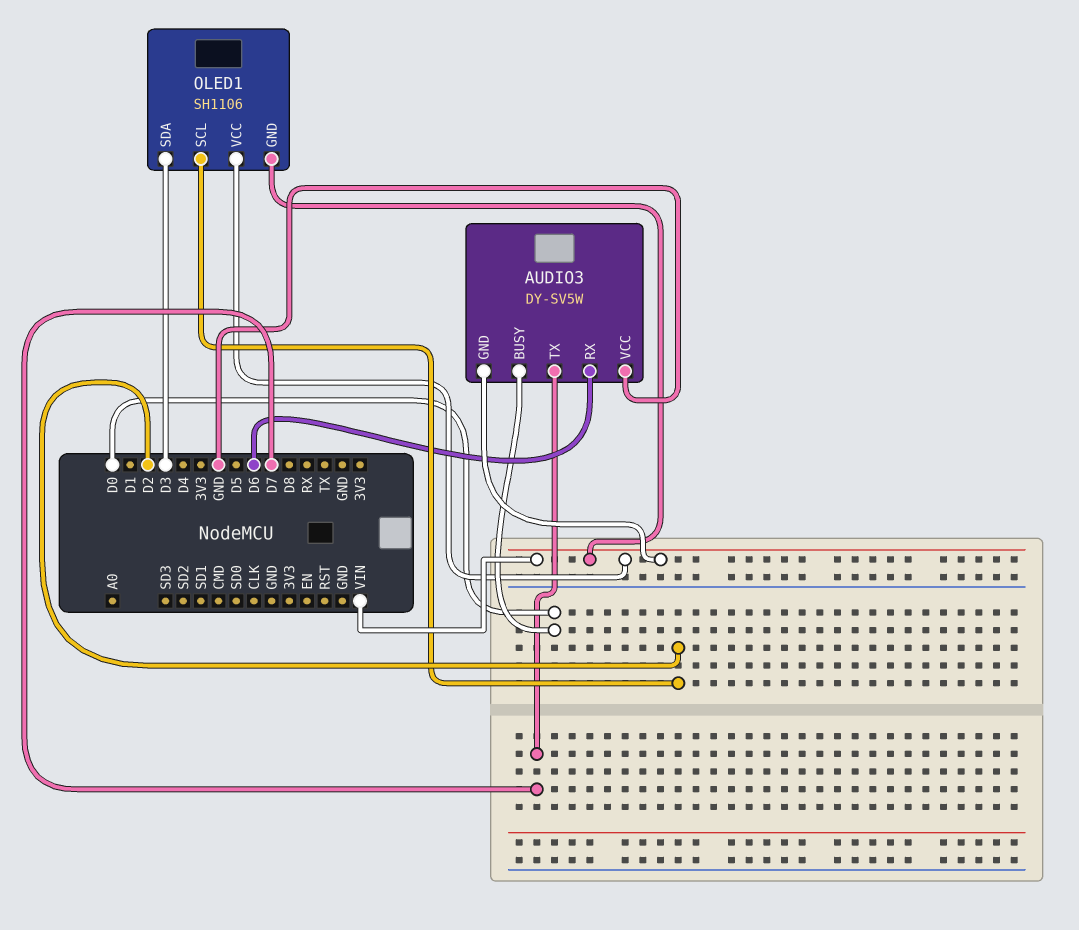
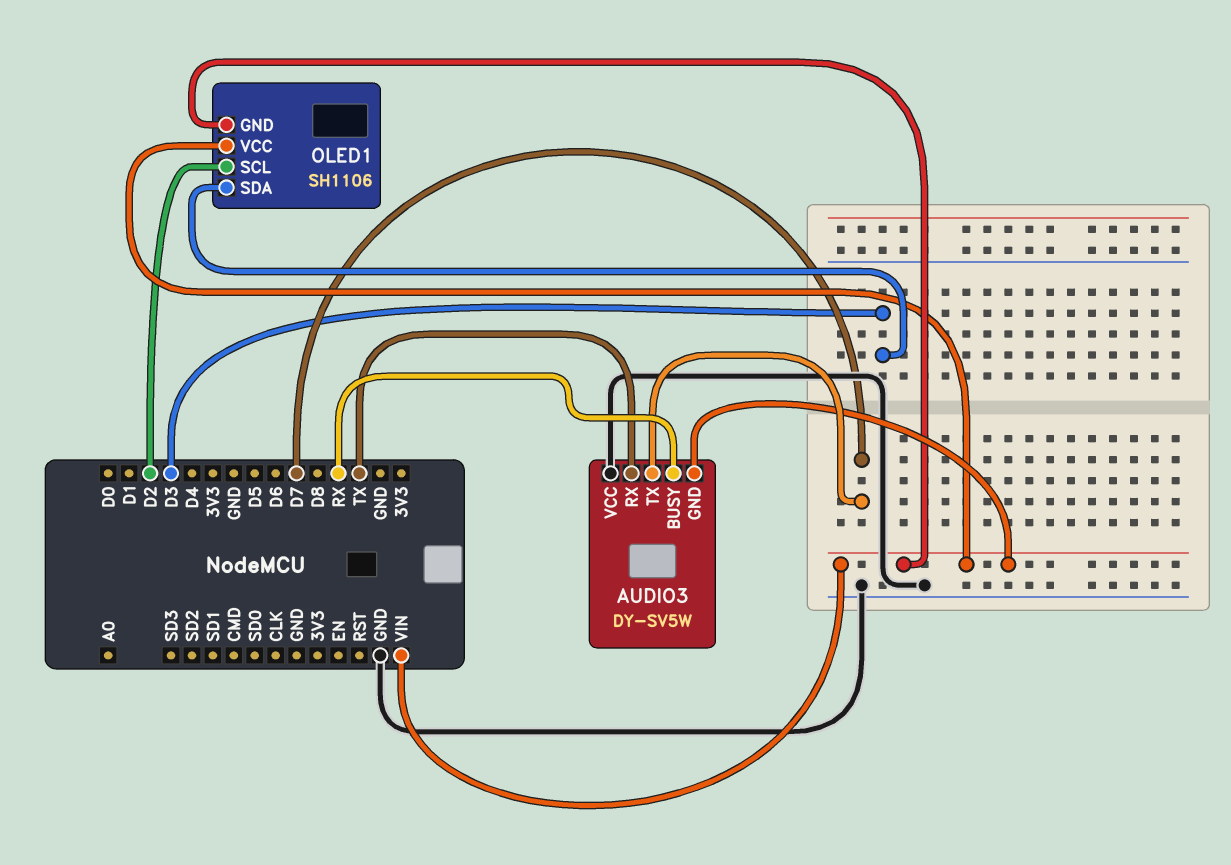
AUDIO3 pin BUSY: D0 -> RX
AUDIO3 pin RX: D6 -> TX

